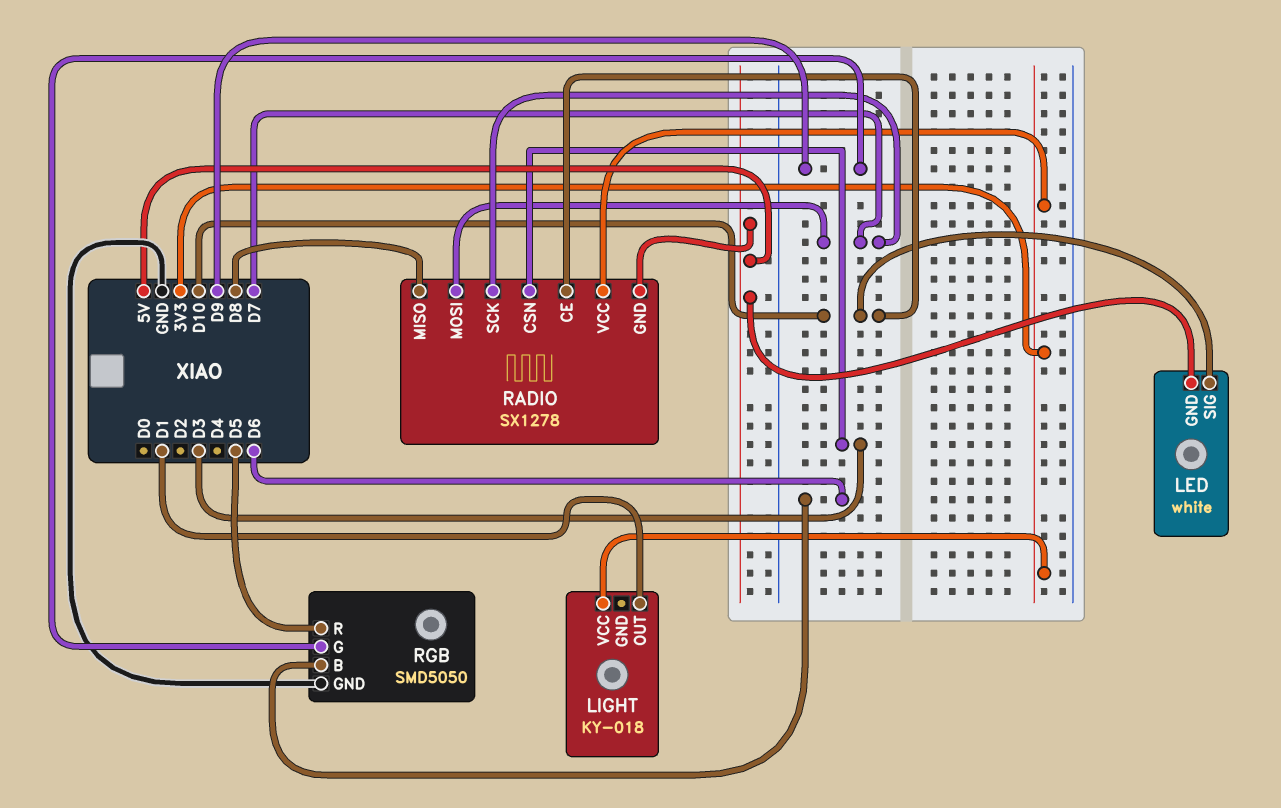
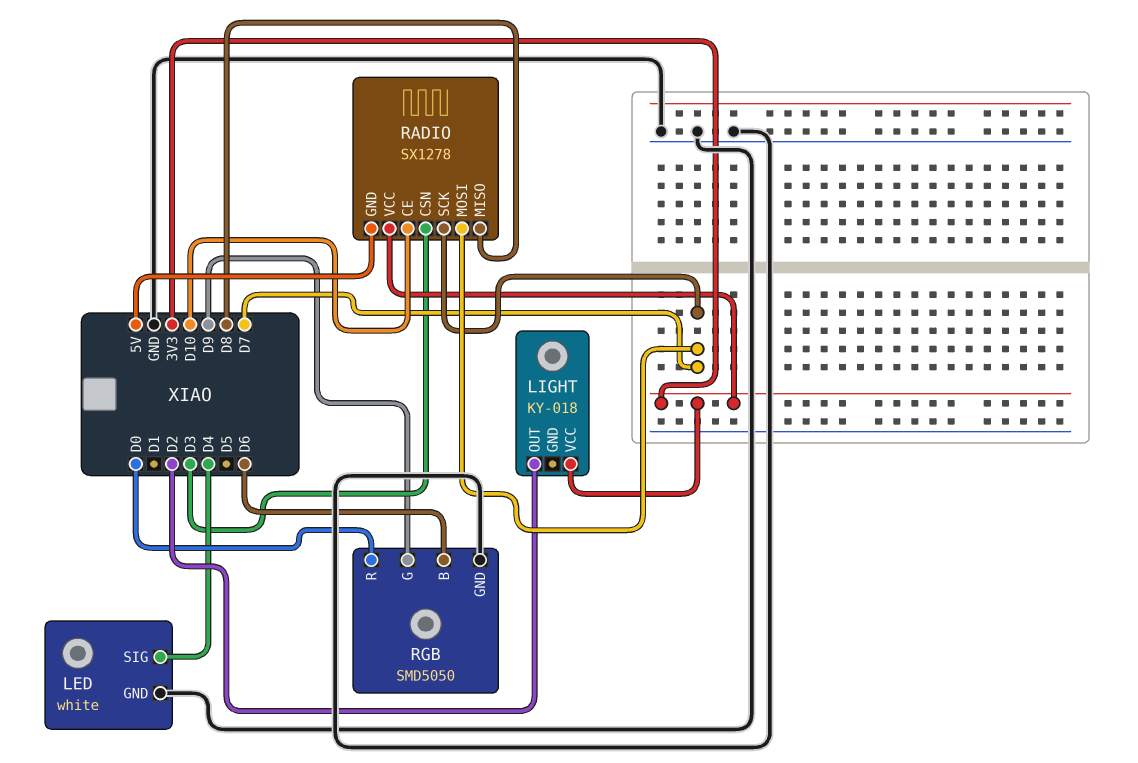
LED pin GND: 5V -> GND
LED pin SIG: D10 -> D4
LIGHT pin OUT: D1 -> D2
RGB pin R: D5 -> D0

